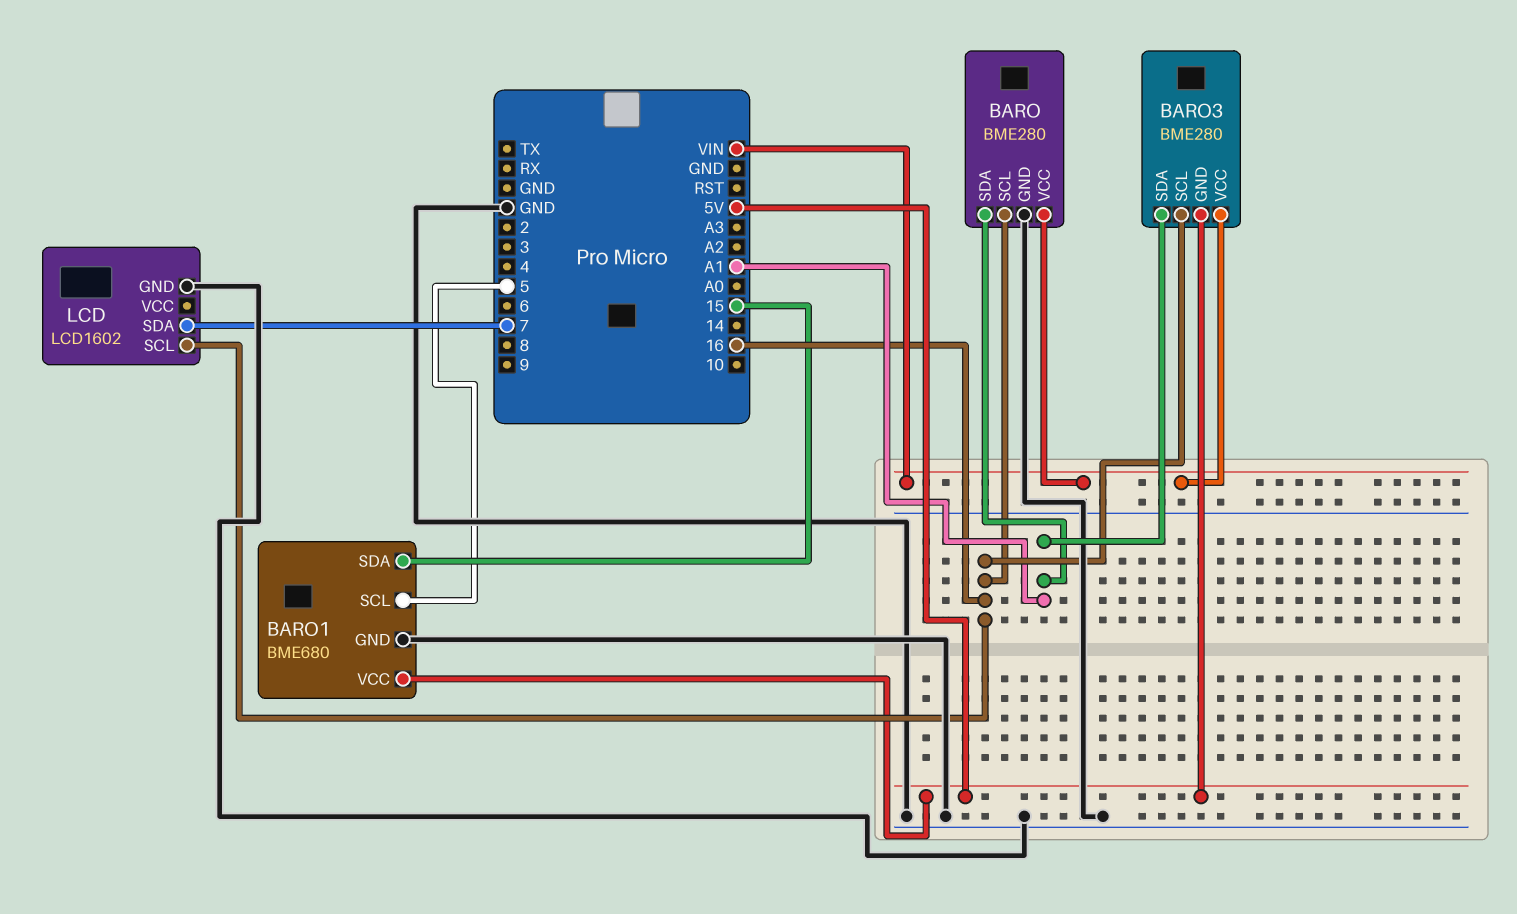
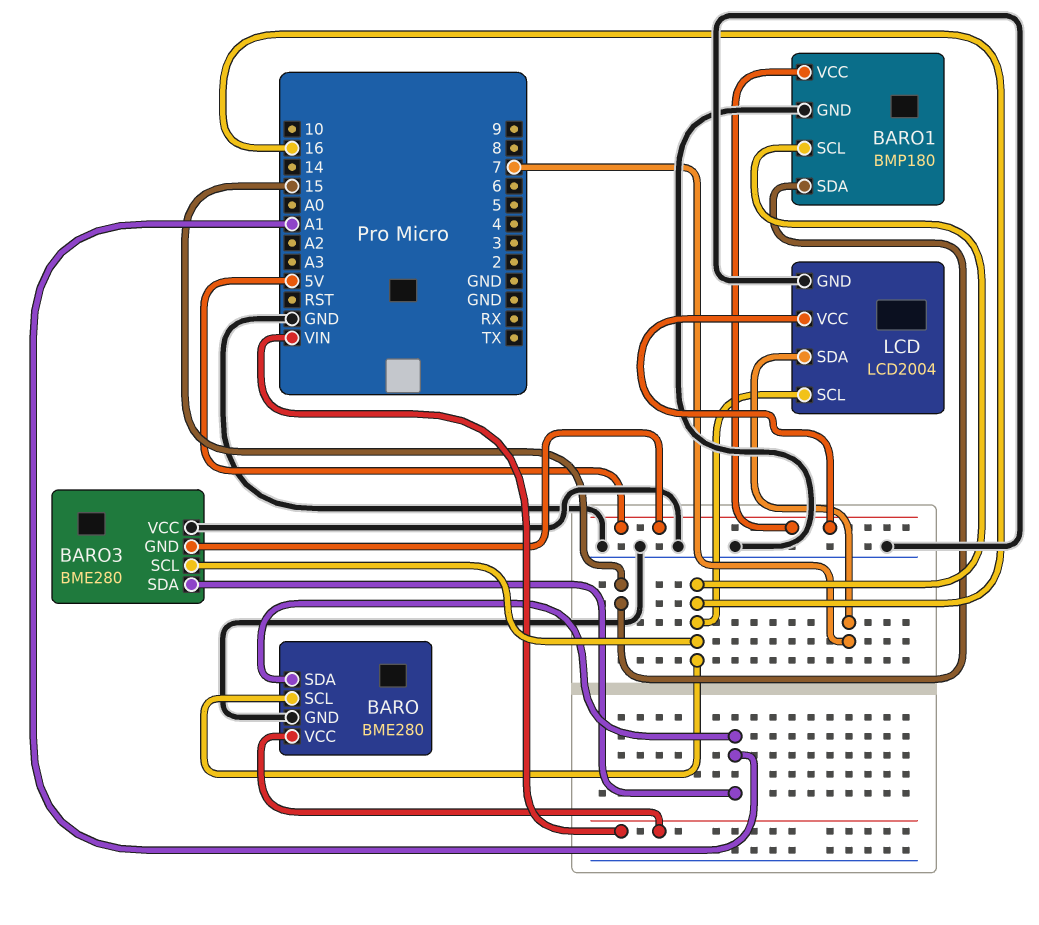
BARO1: BME680 -> BMP180
BARO1 pin SCL: 5 -> 16
BARO3 pin VCC: VIN -> GND
LCD: LCD1602 -> LCD2004
LCD pin VCC: none -> 5V

